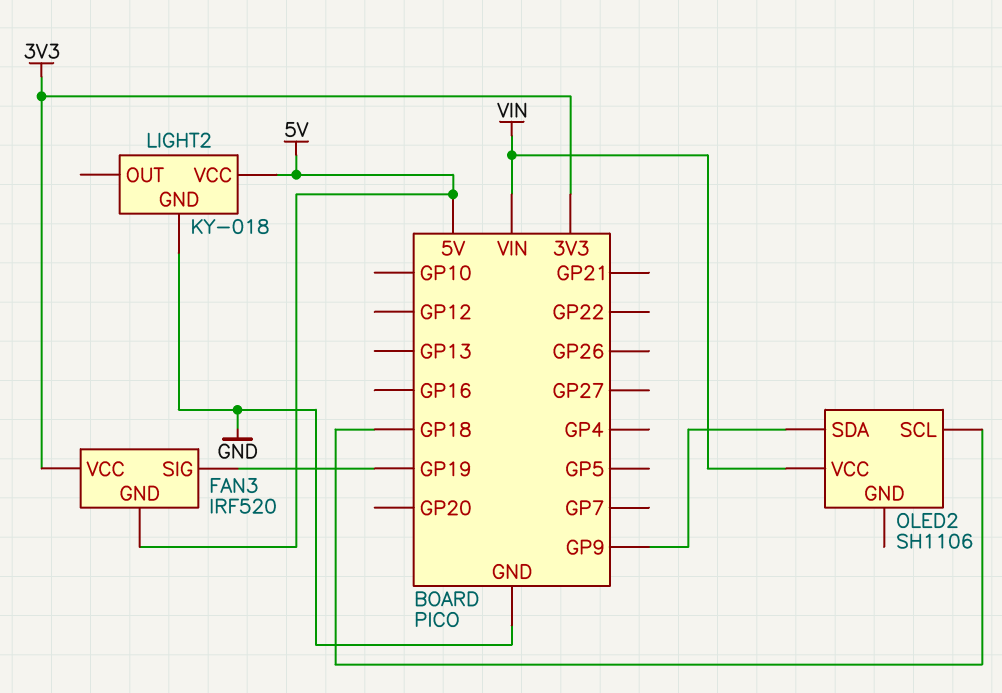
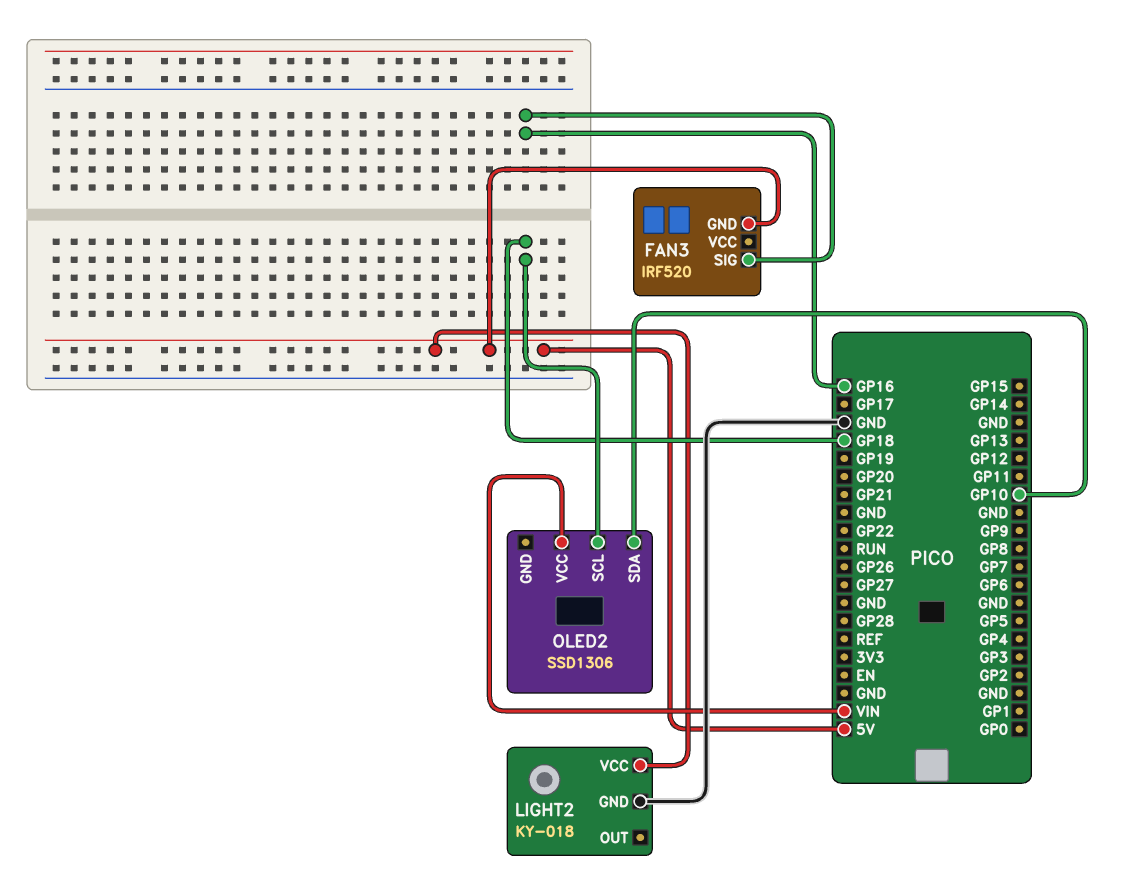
FAN3 pin SIG: GP19 -> GP16
FAN3 pin VCC: 3V3 -> none
OLED2: SH1106 -> SSD1306
OLED2 pin SDA: GP9 -> GP10

